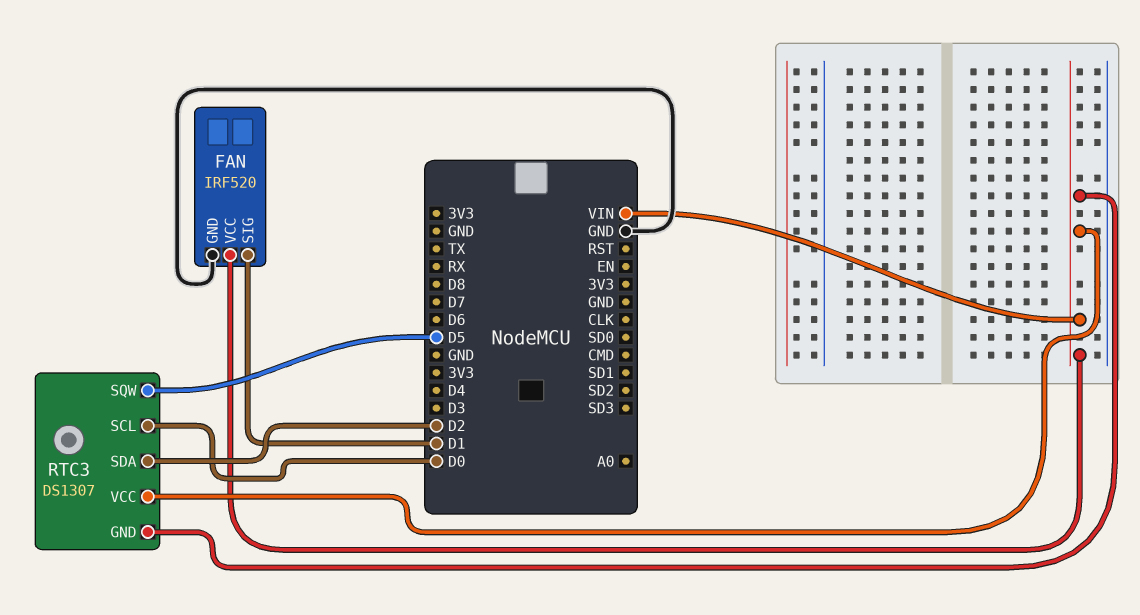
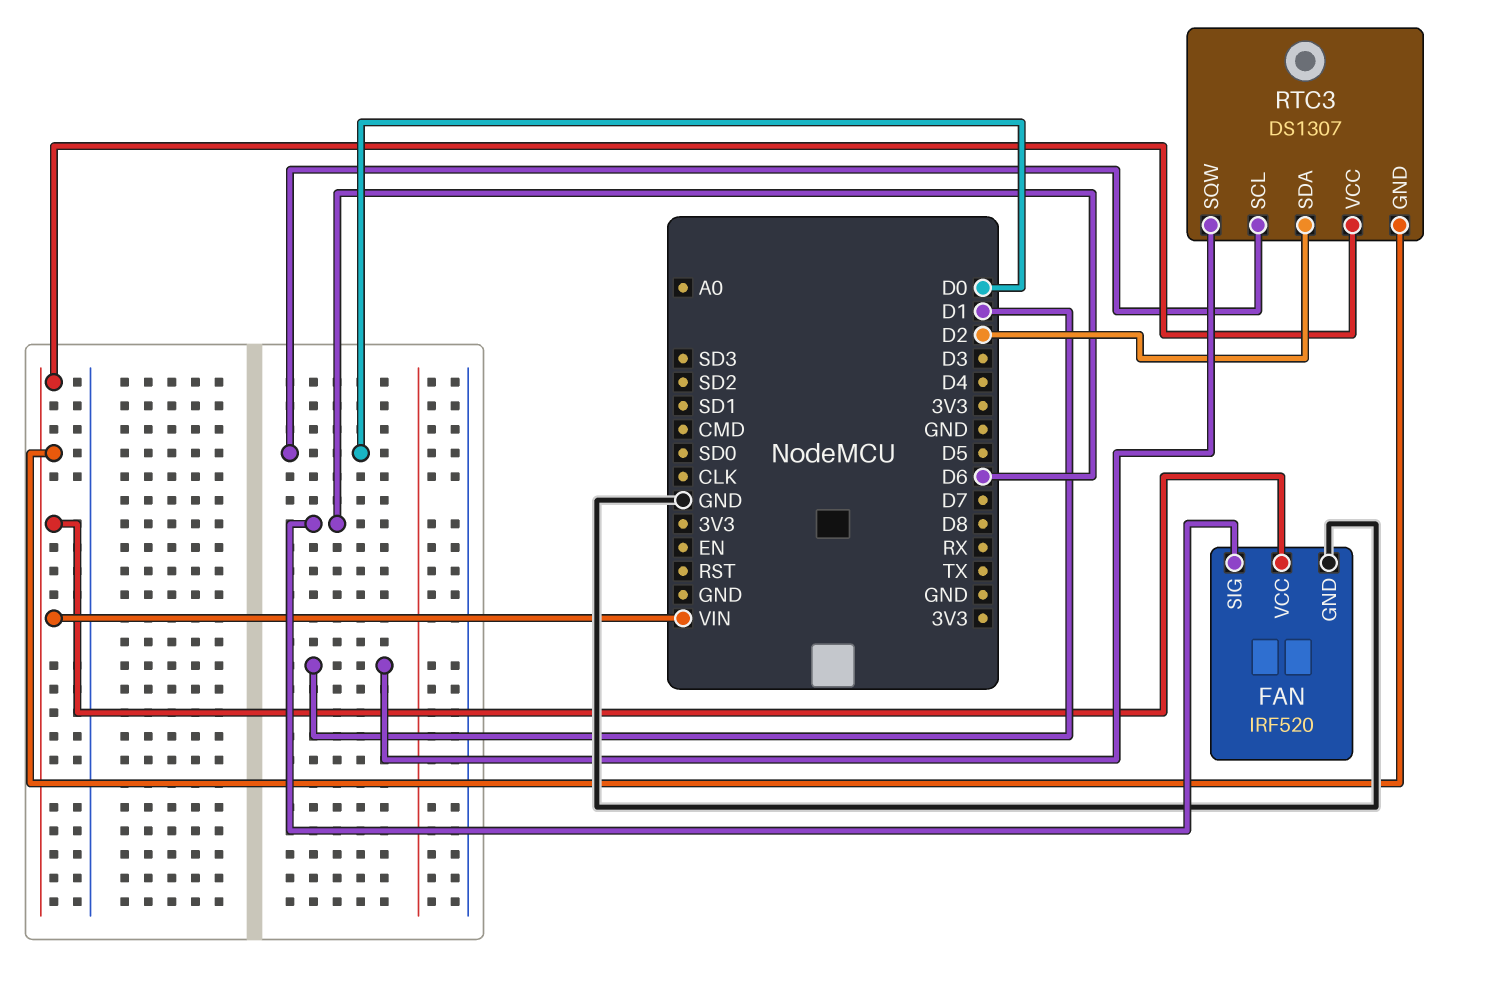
FAN pin SIG: D1 -> D6
RTC3 pin SQW: D5 -> D1

